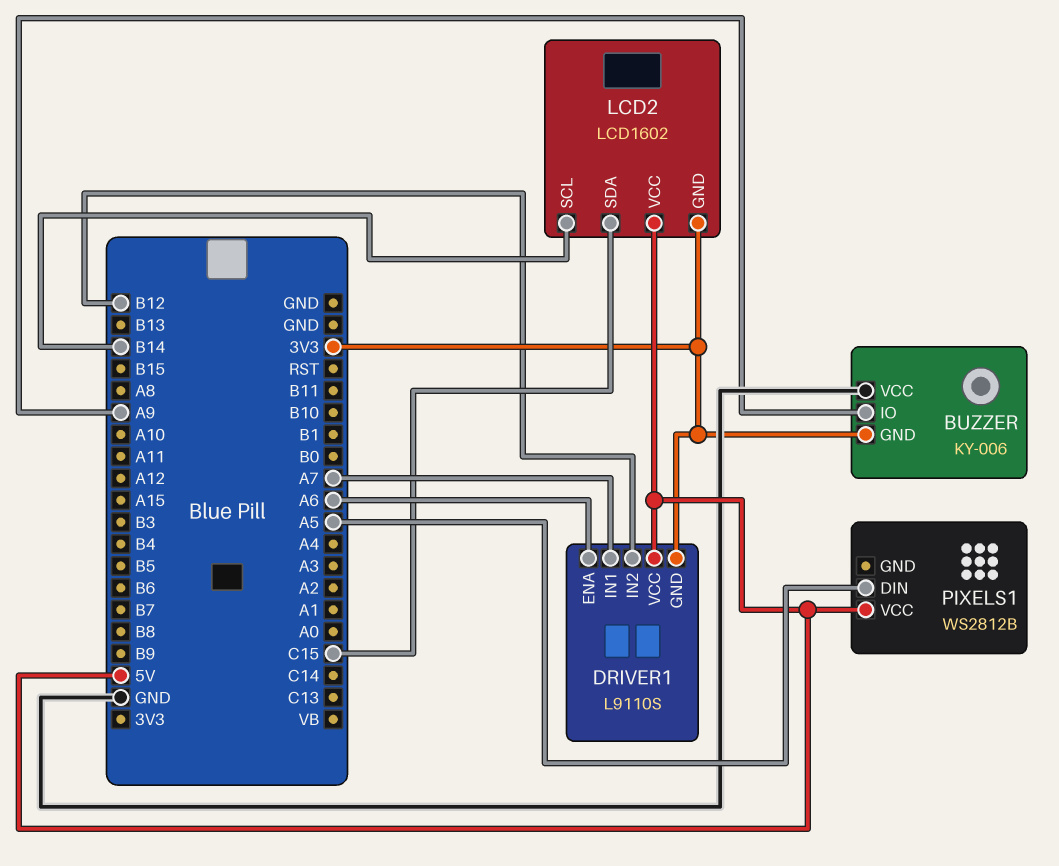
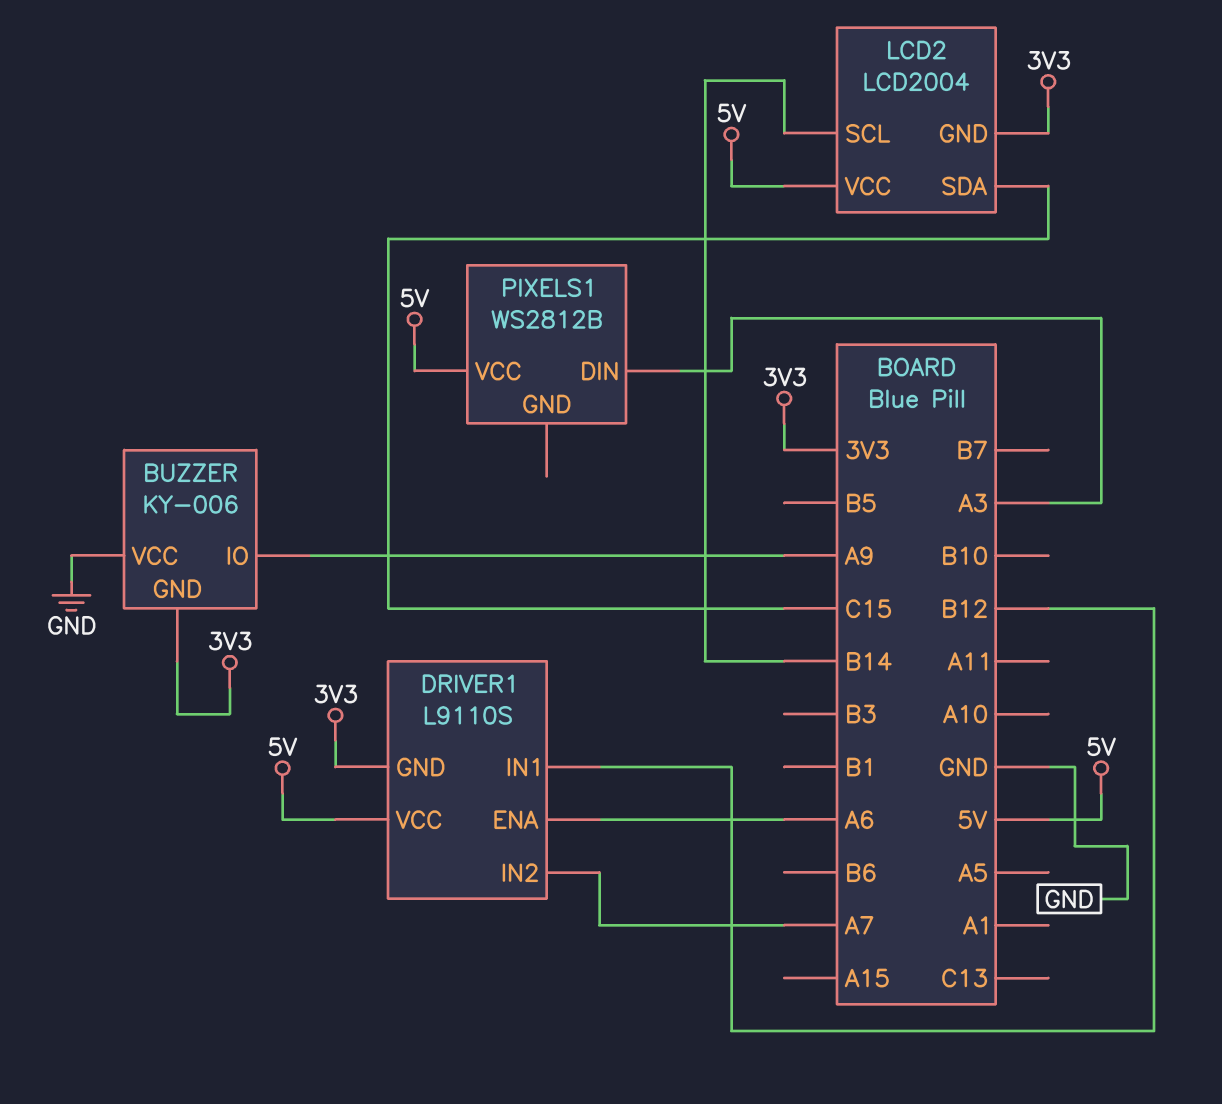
DRIVER1 pin IN1: A7 -> B12
DRIVER1 pin IN2: B12 -> A7
LCD2: LCD1602 -> LCD2004
PIXELS1 pin DIN: A5 -> A3

